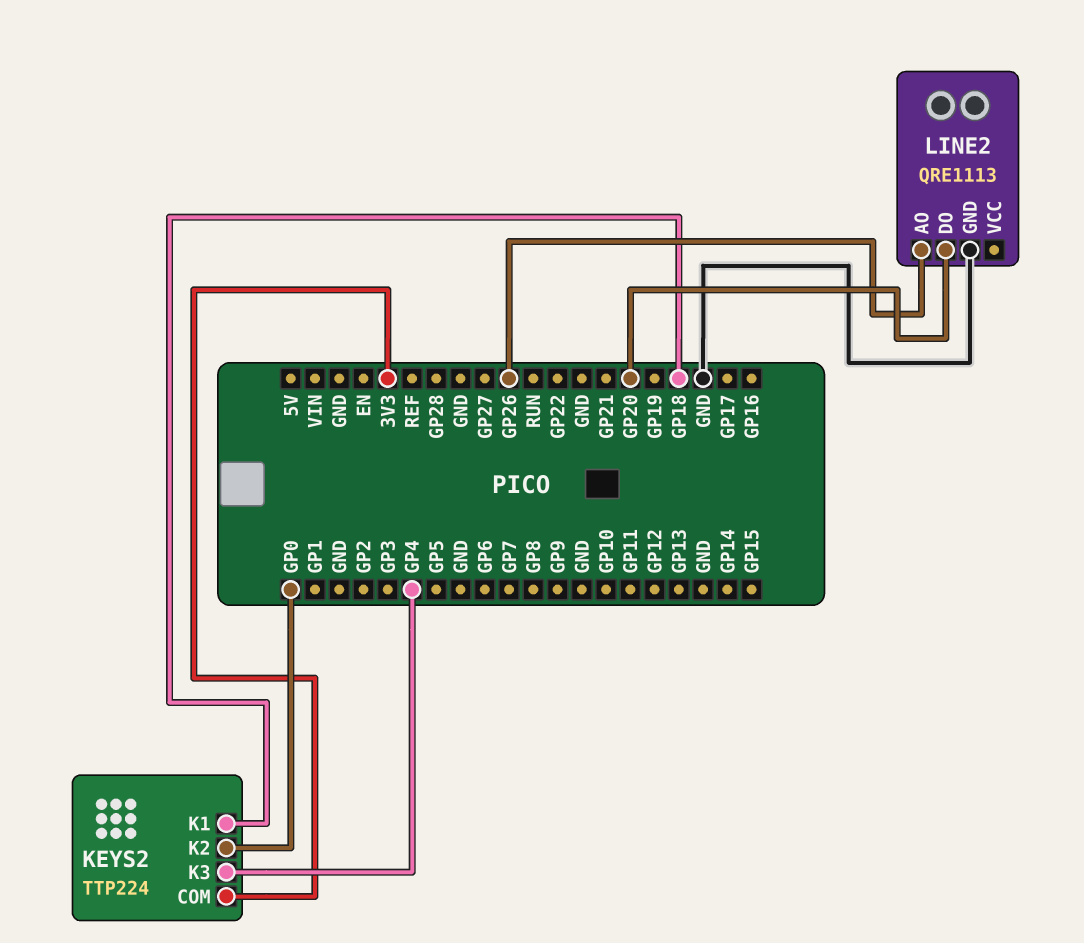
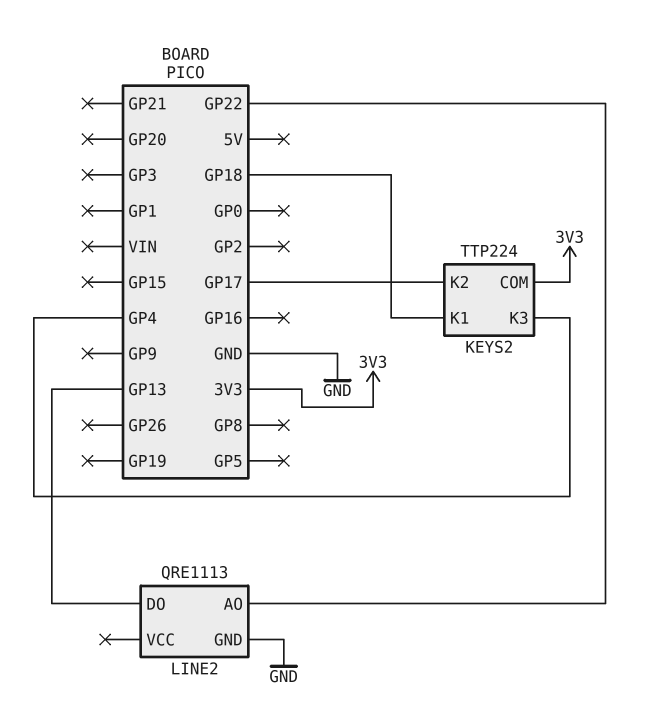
KEYS2 pin K2: GP0 -> GP17
LINE2 pin AO: GP26 -> GP22
LINE2 pin DO: GP20 -> GP13

